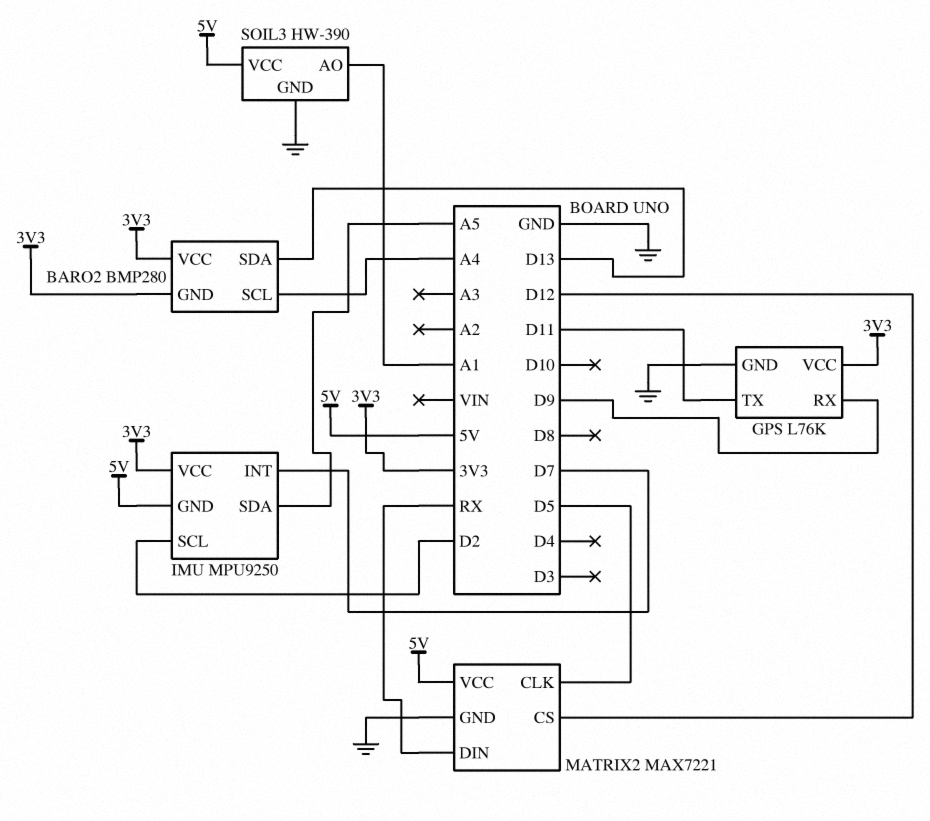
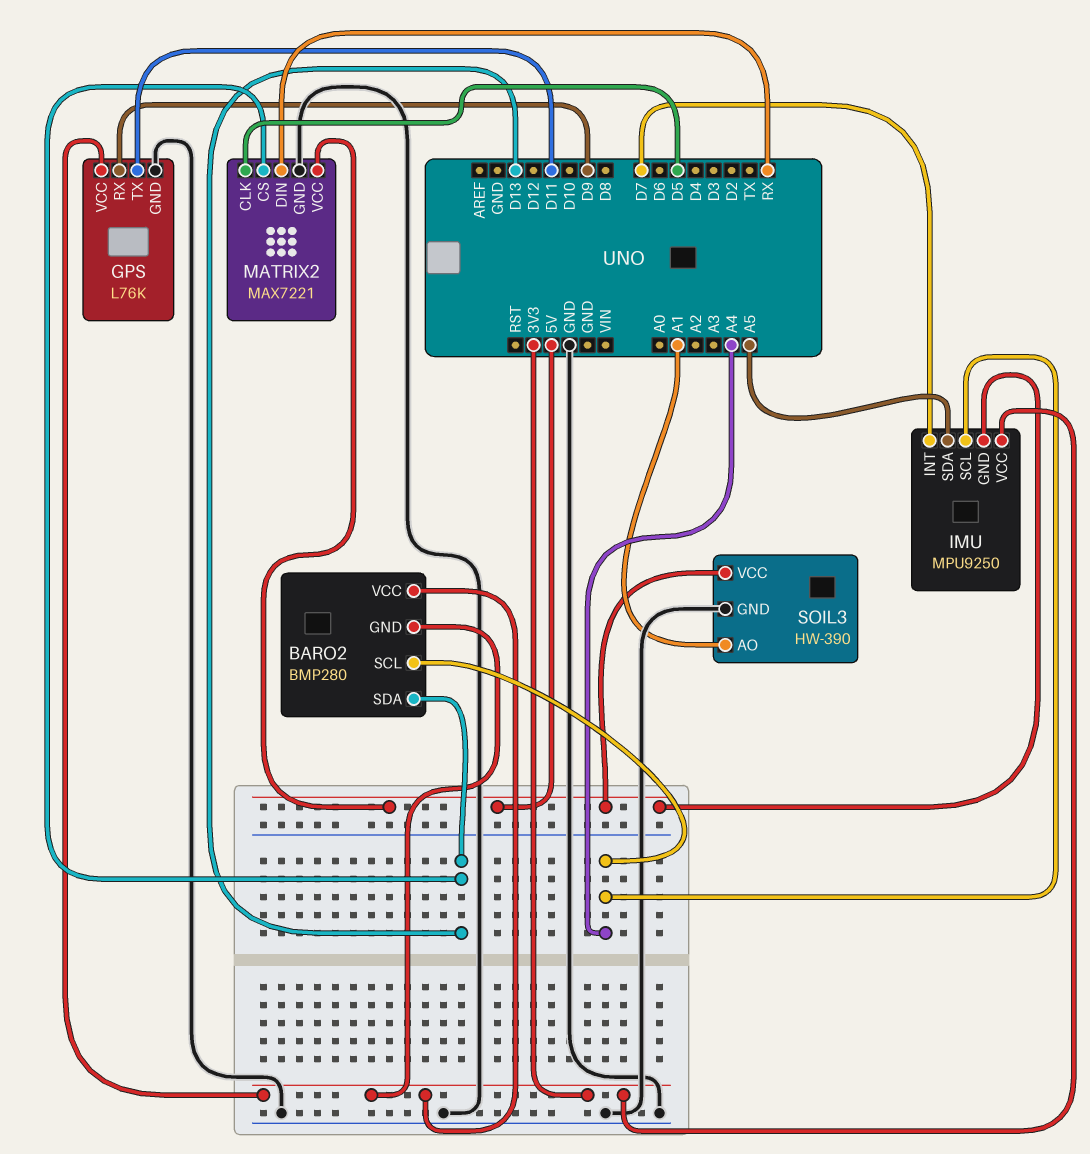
IMU pin SCL: D2 -> A4
MATRIX2 pin CS: D12 -> D13

